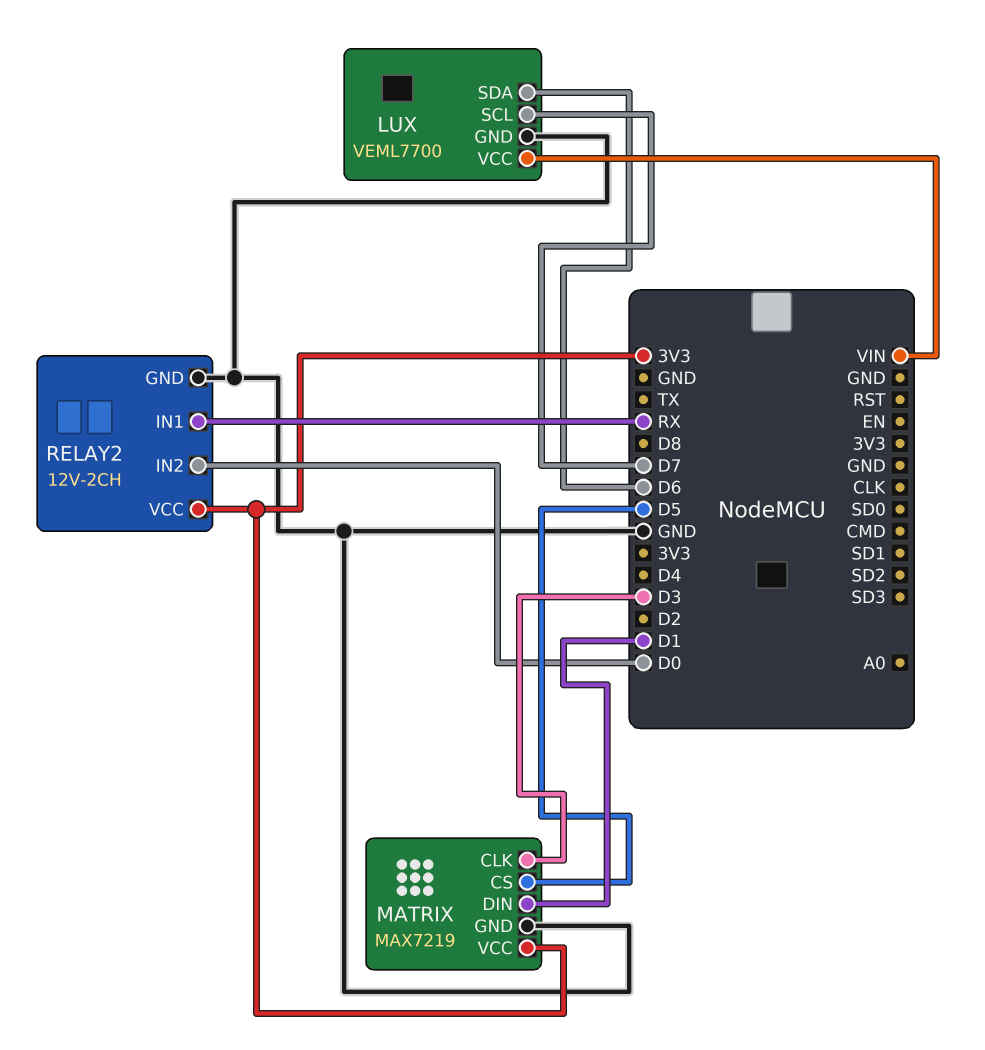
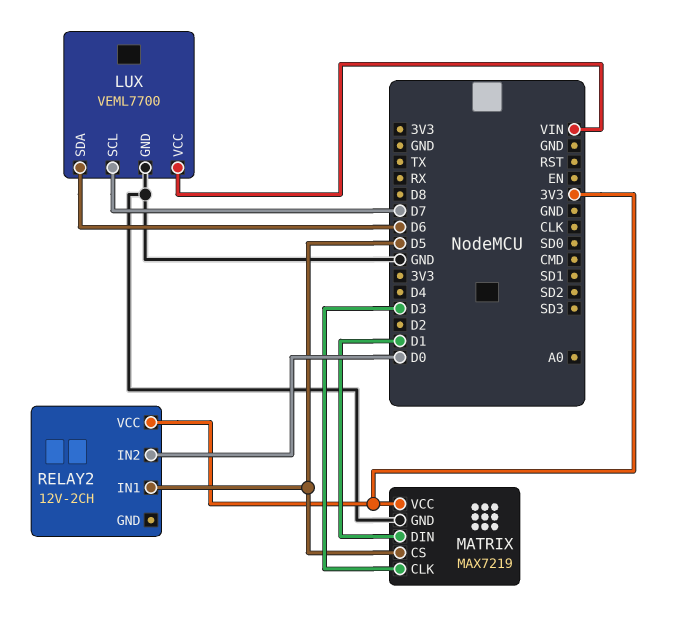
RELAY2 pin GND: GND -> none
RELAY2 pin IN1: RX -> D5

